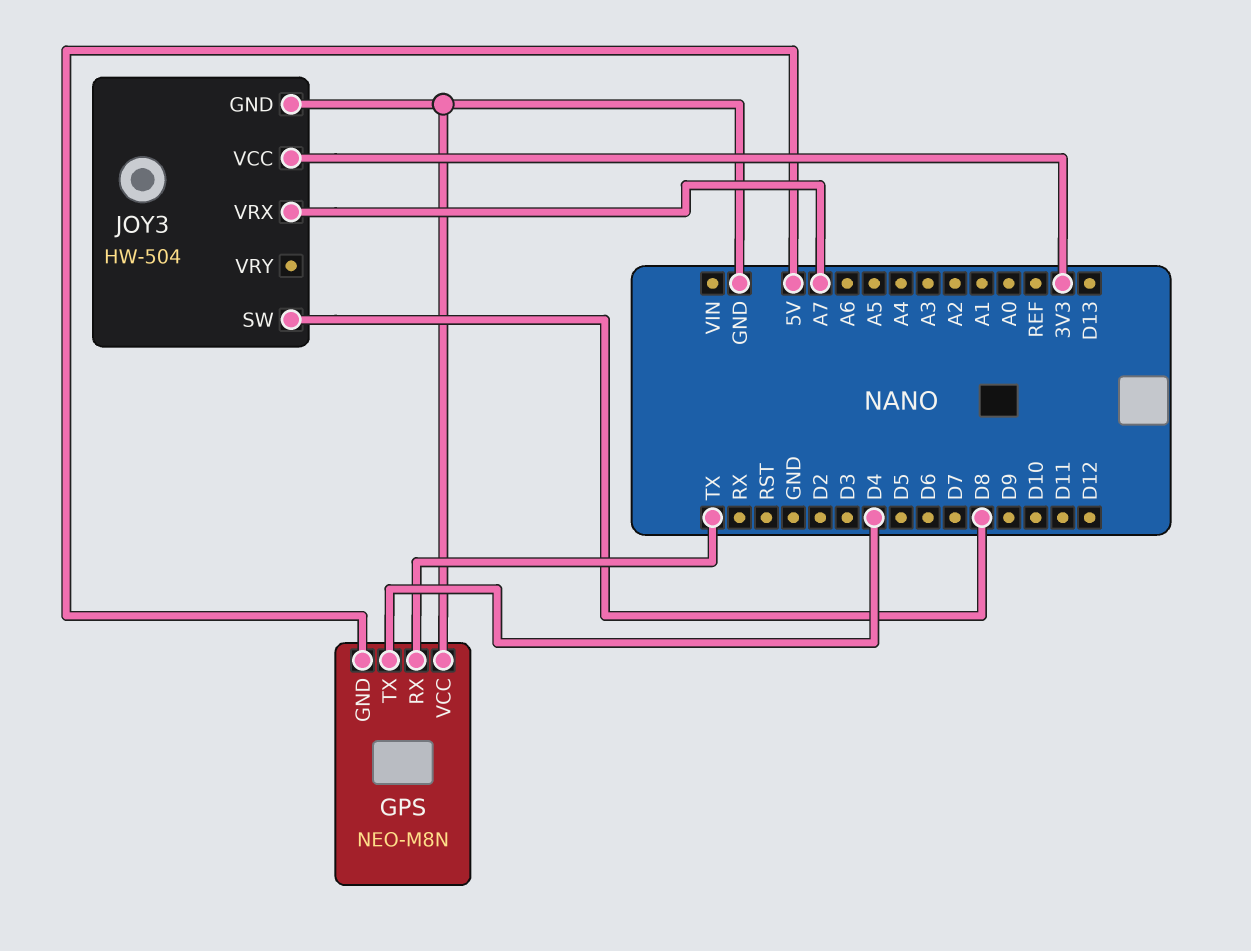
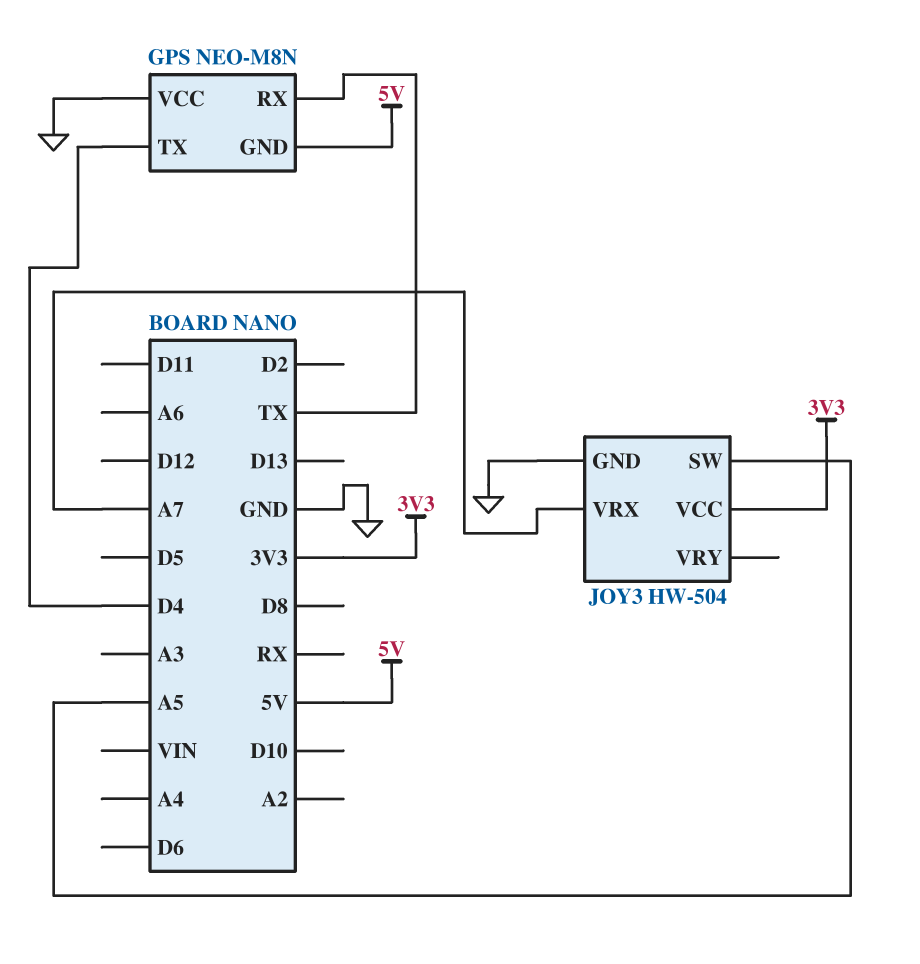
JOY3 pin SW: D8 -> A5

